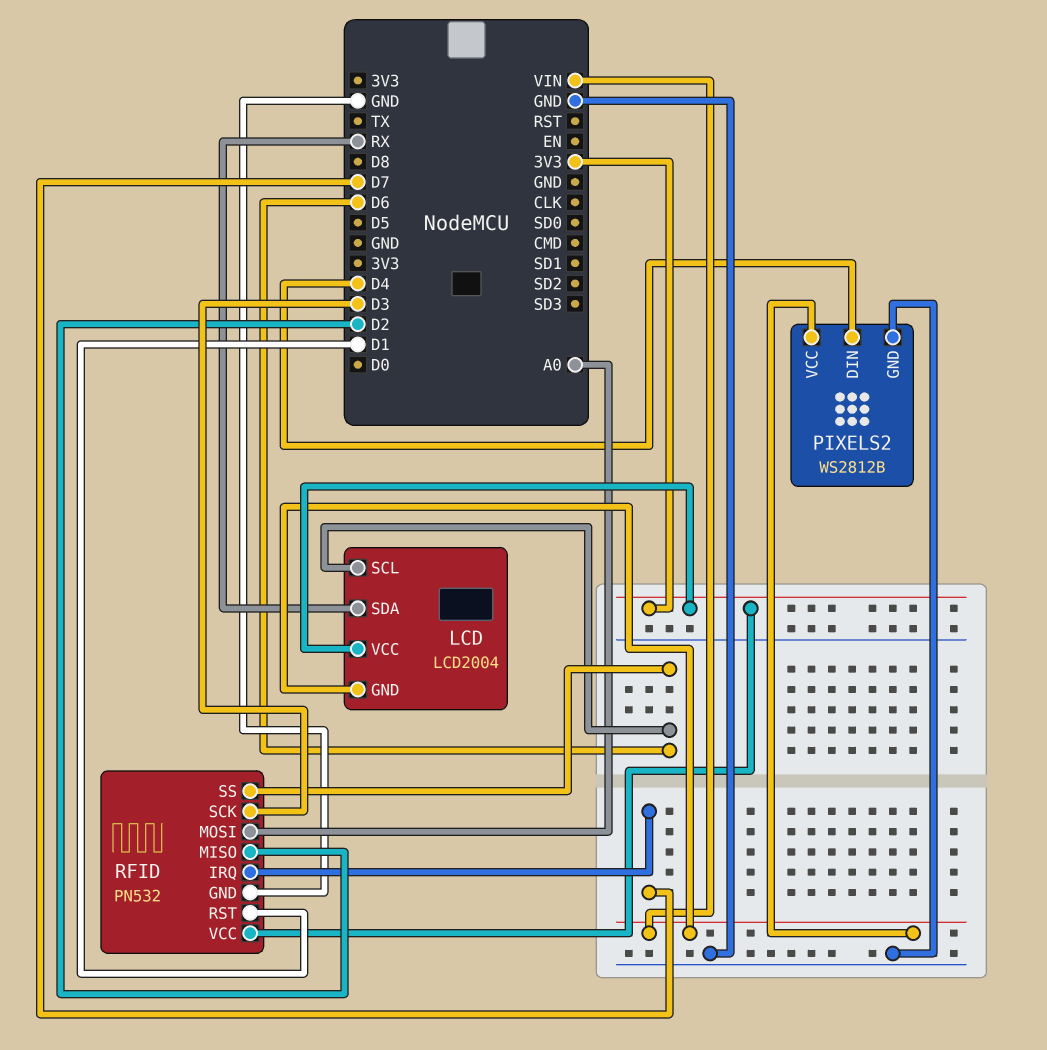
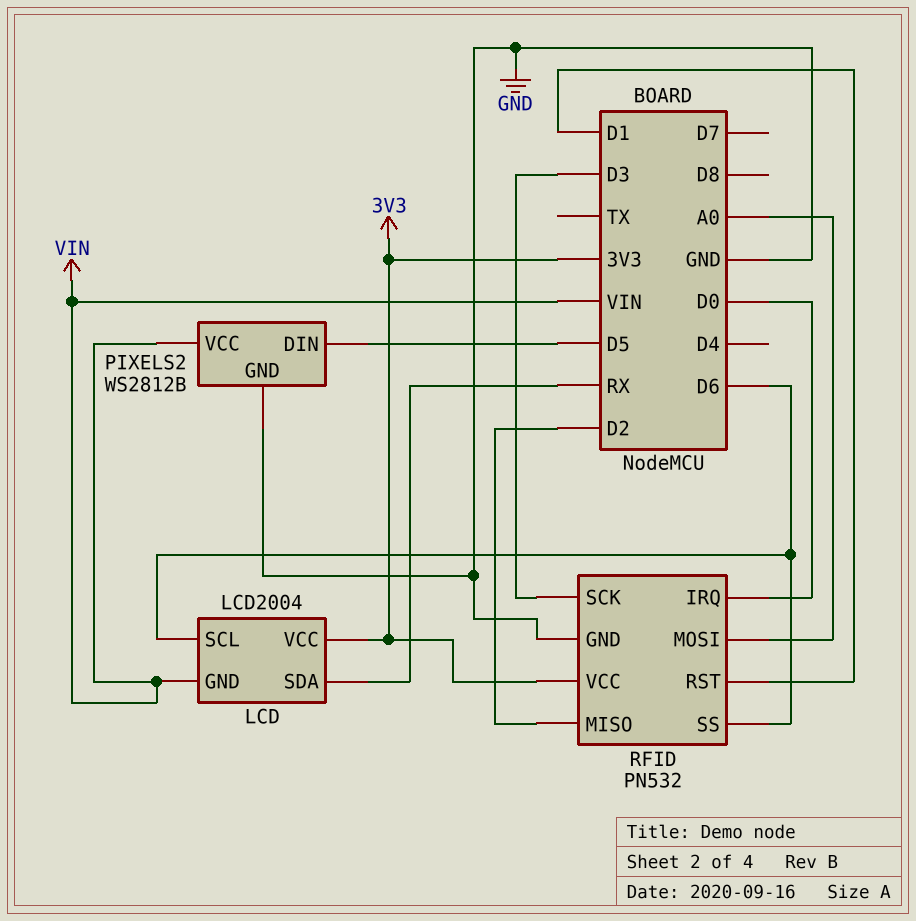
PIXELS2 pin DIN: D4 -> D5
RFID pin IRQ: D7 -> D0

